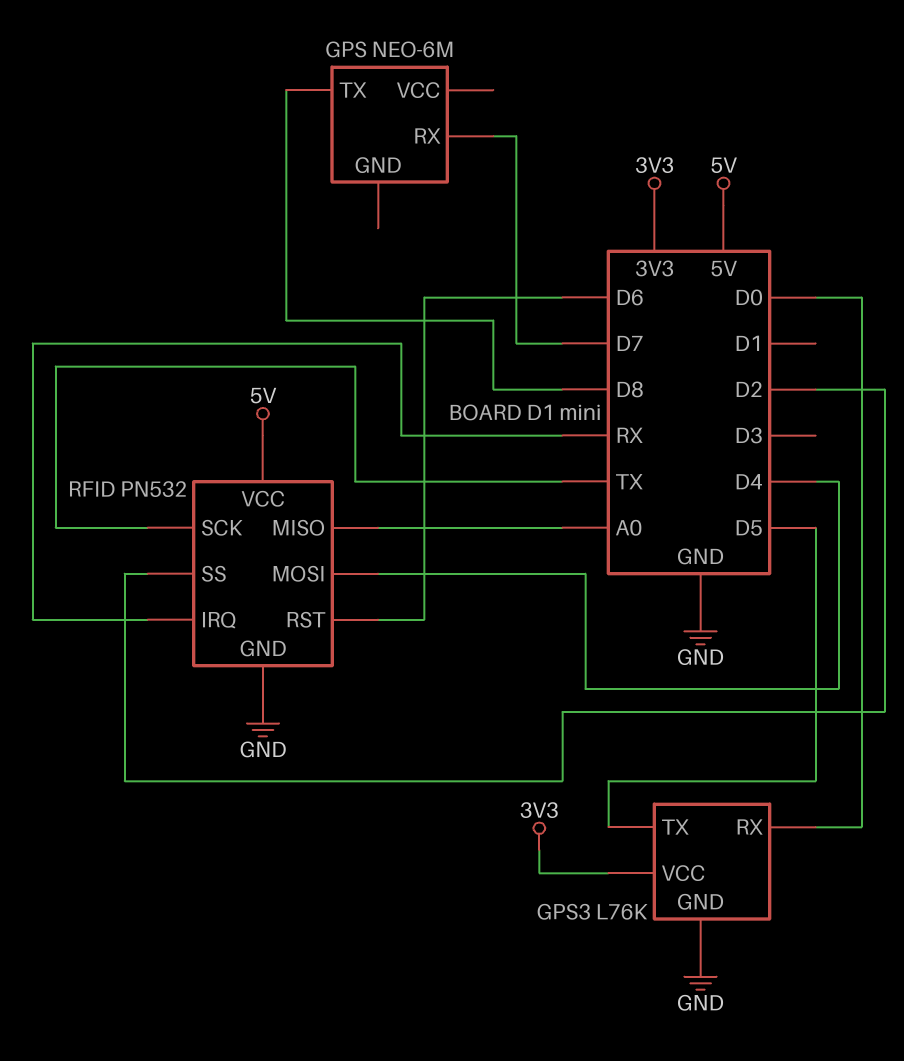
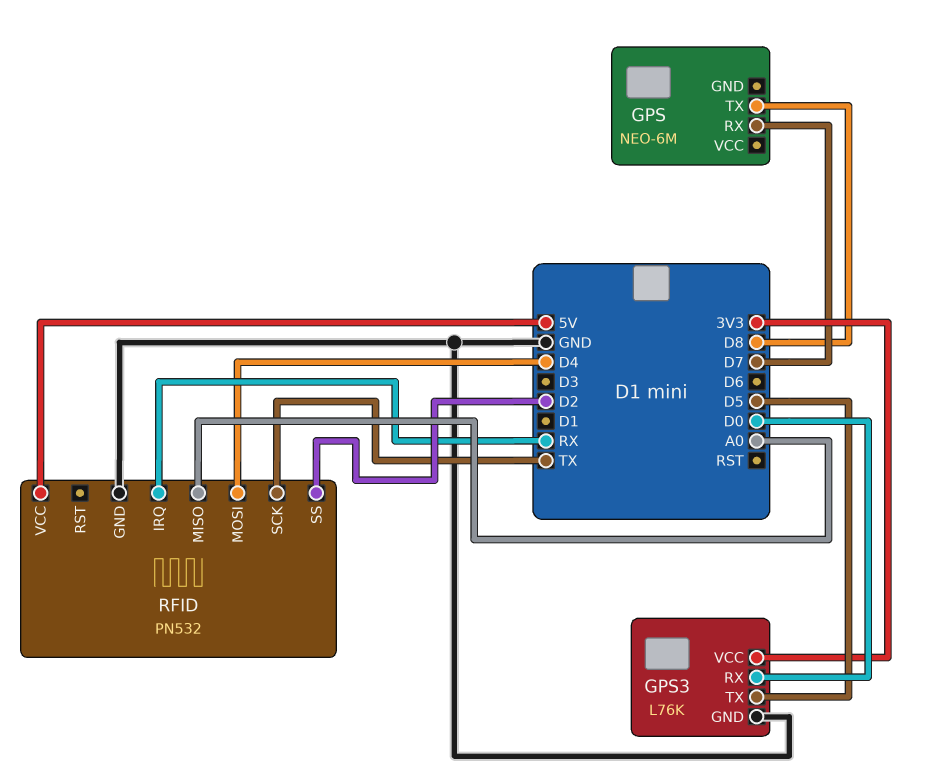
RFID pin RST: D6 -> none

